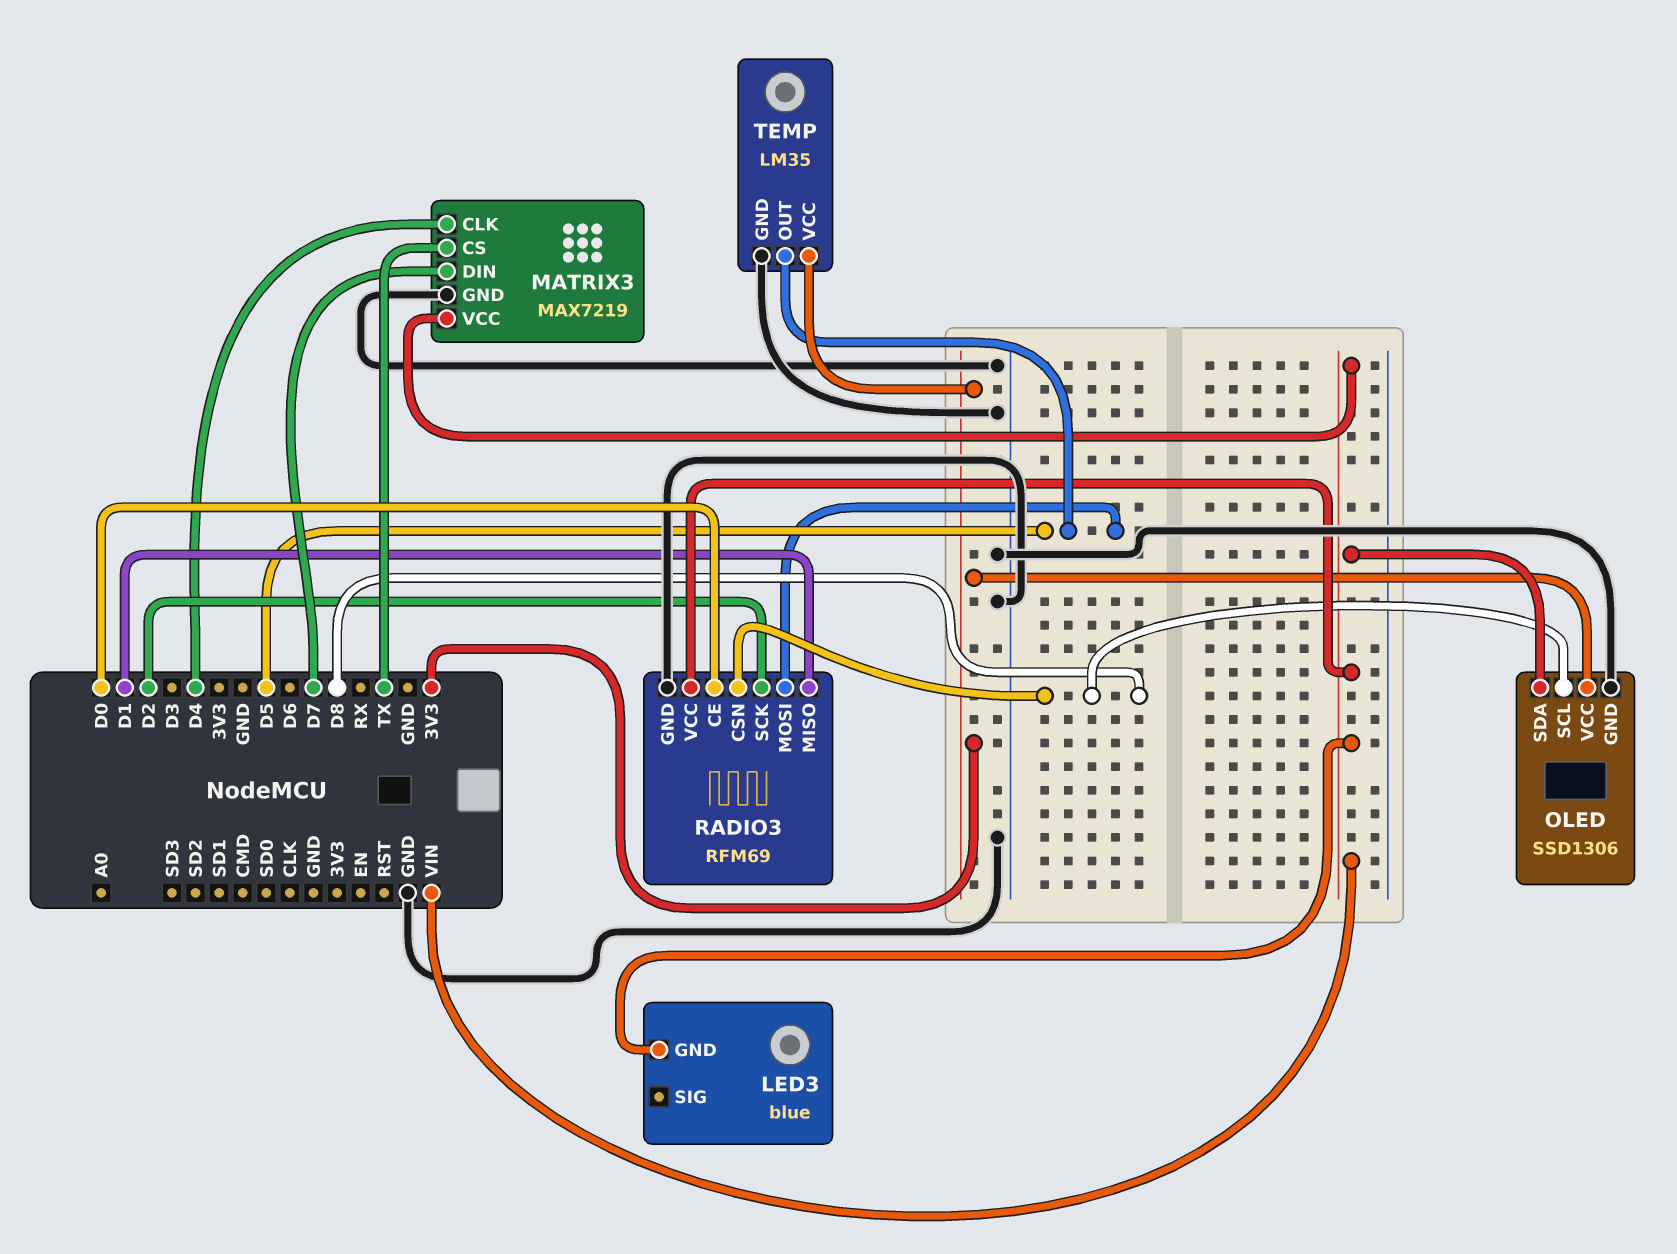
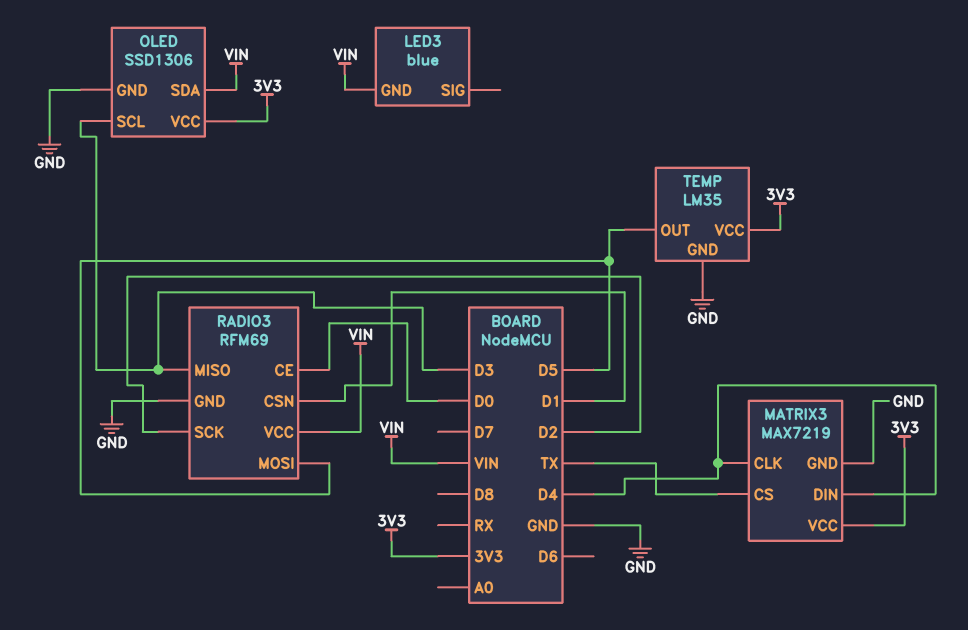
MATRIX3 pin DIN: D7 -> D4
MATRIX3 pin VCC: VIN -> 3V3
OLED pin SCL: D8 -> D3
RADIO3 pin CSN: D8 -> D1
RADIO3 pin MISO: D1 -> D3

